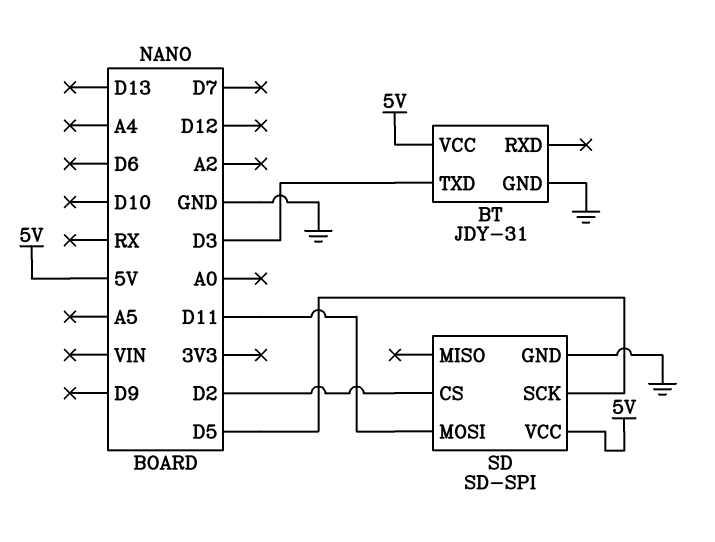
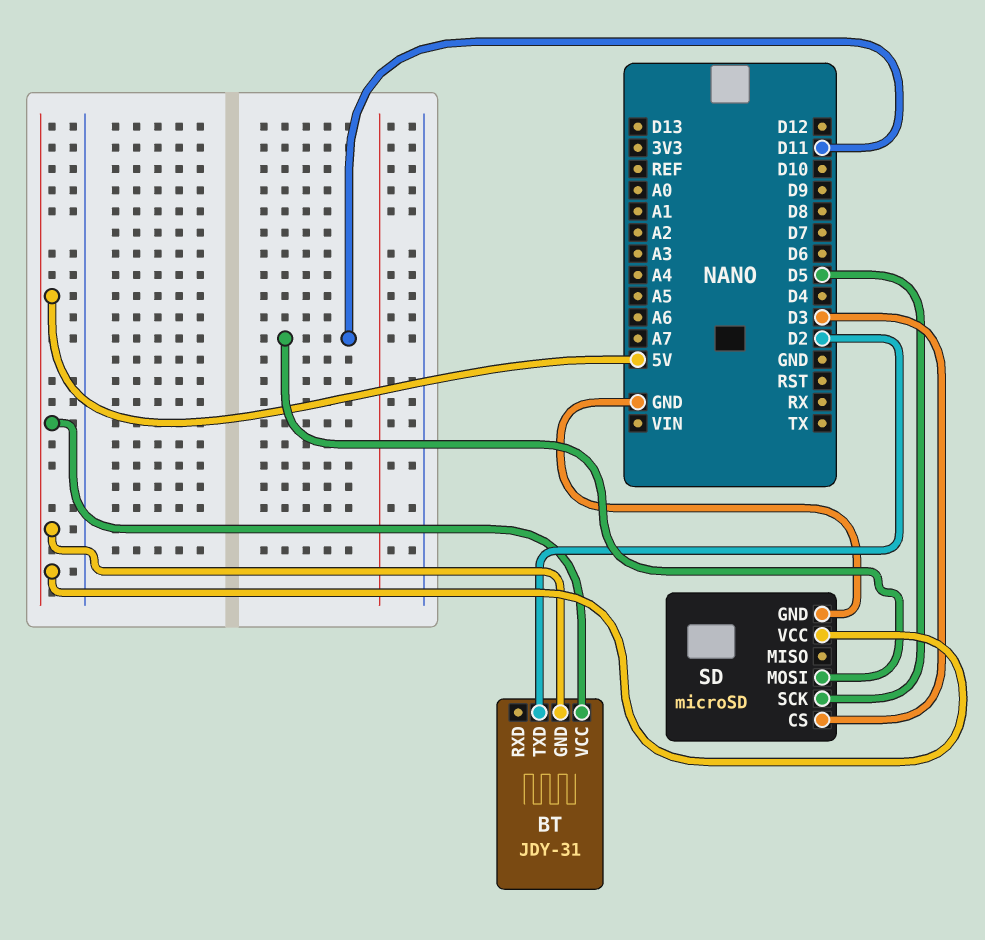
BT pin GND: GND -> 5V
BT pin TXD: D3 -> D2
SD: SD-SPI -> microSD
SD pin CS: D2 -> D3

